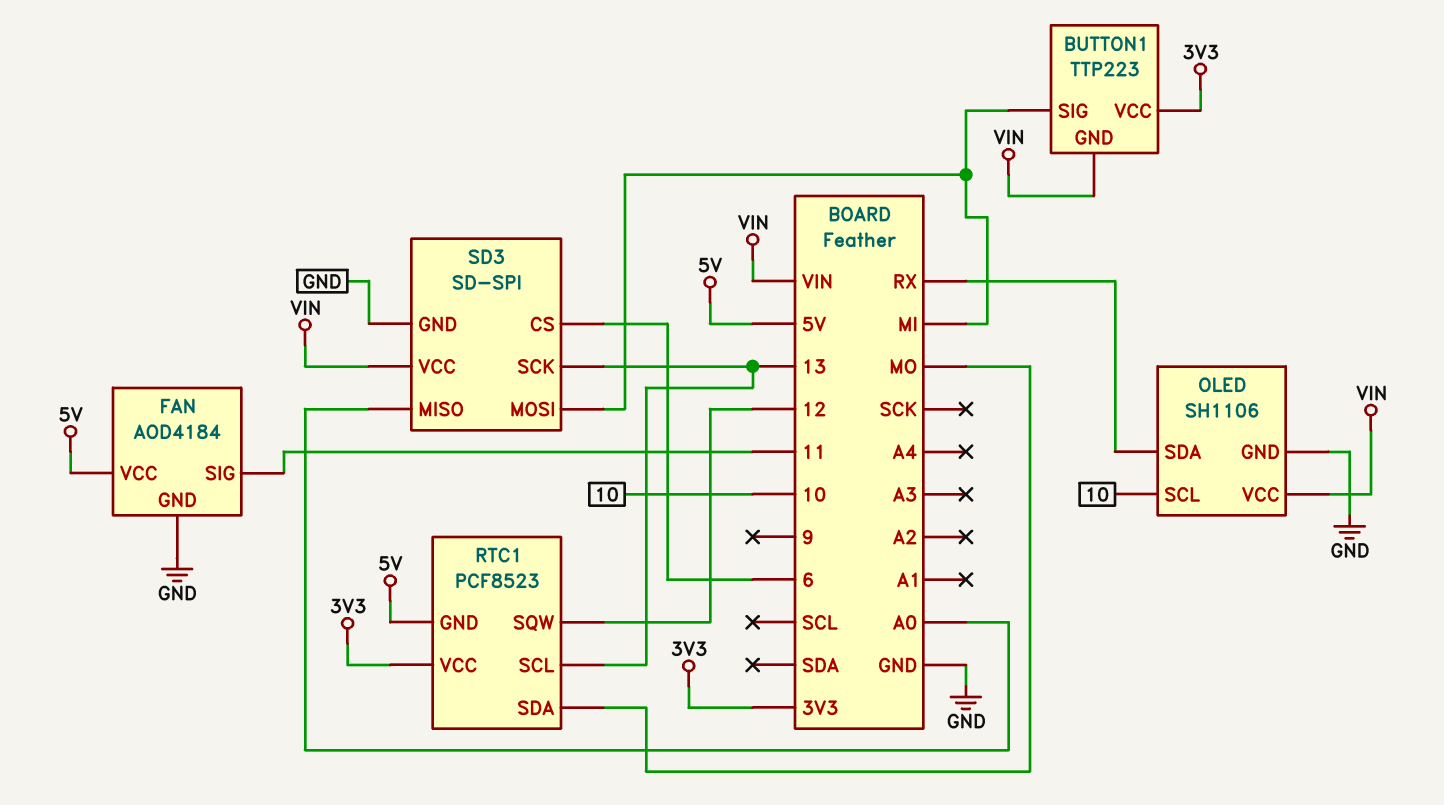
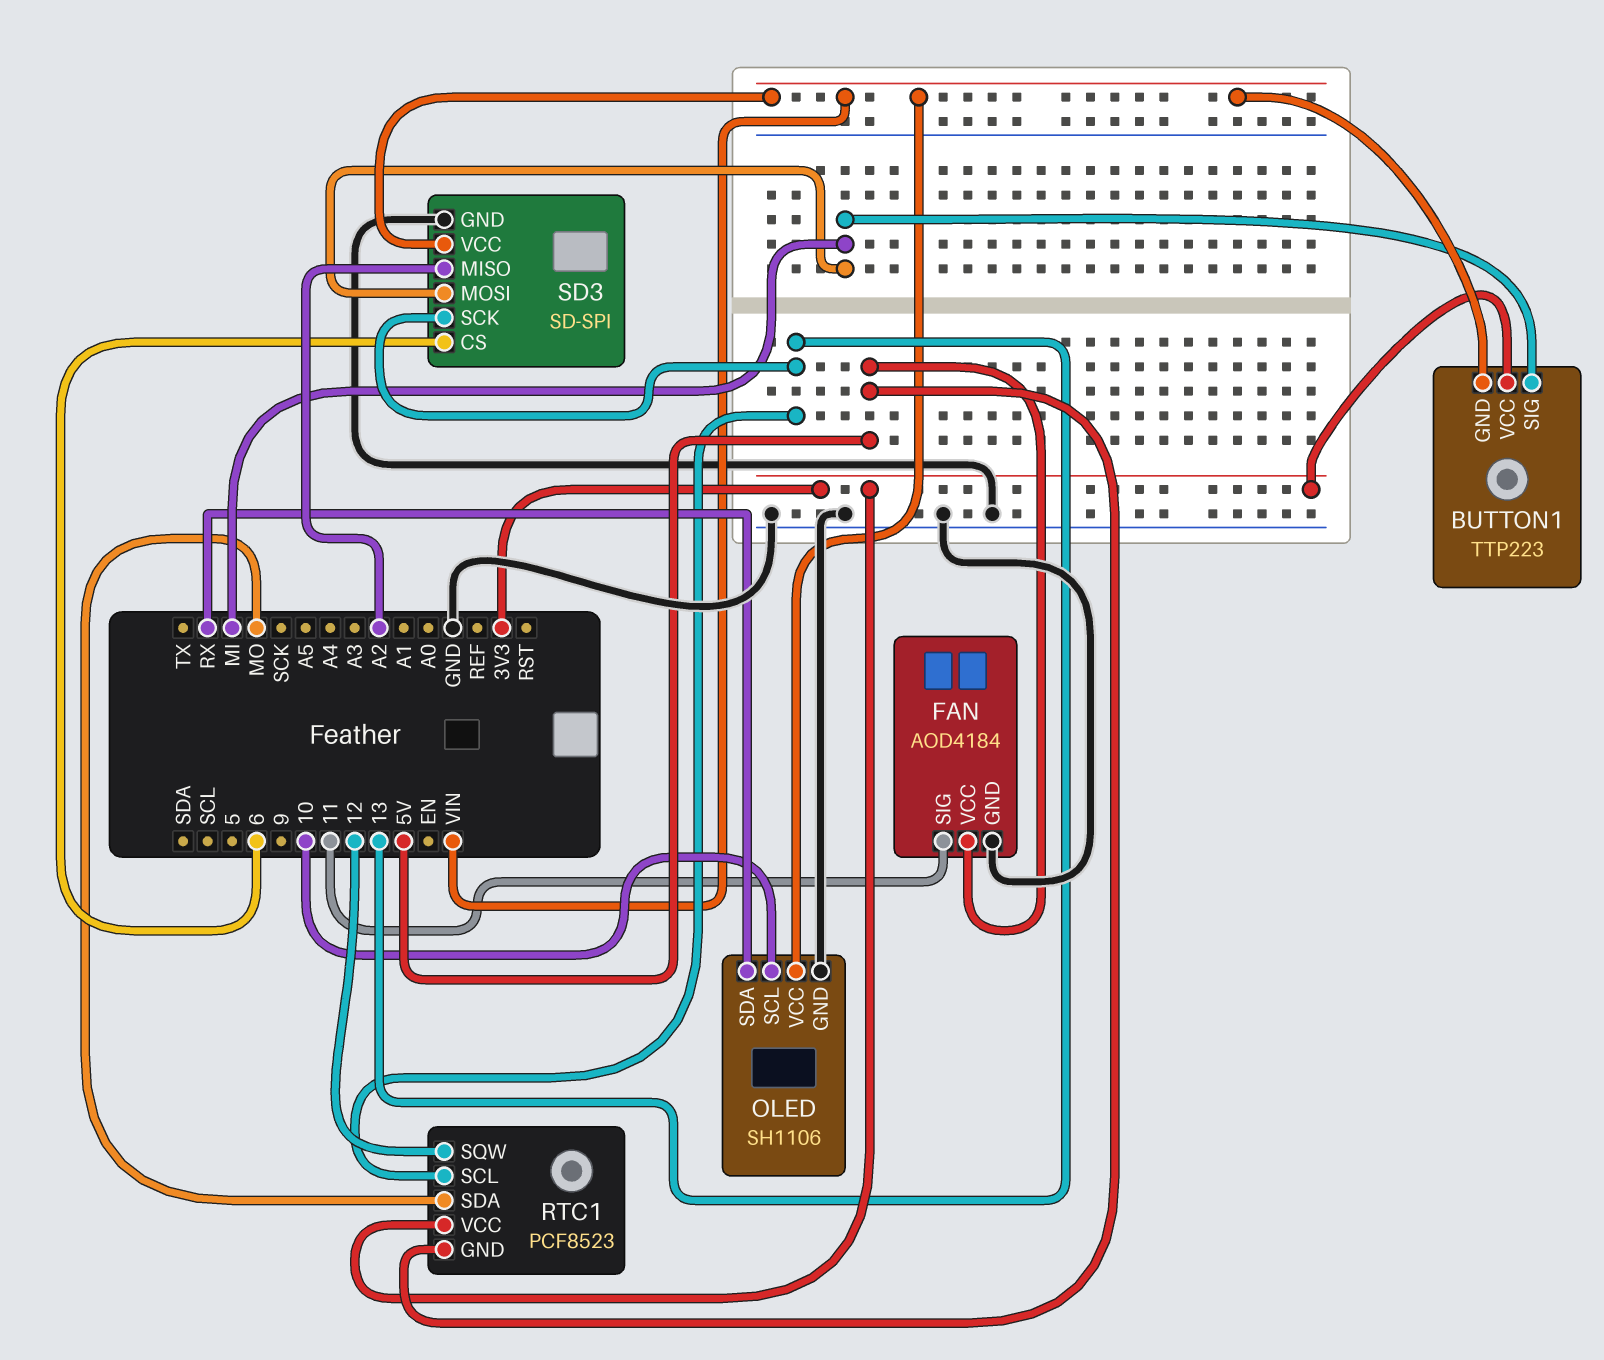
SD3 pin MISO: A0 -> A2

